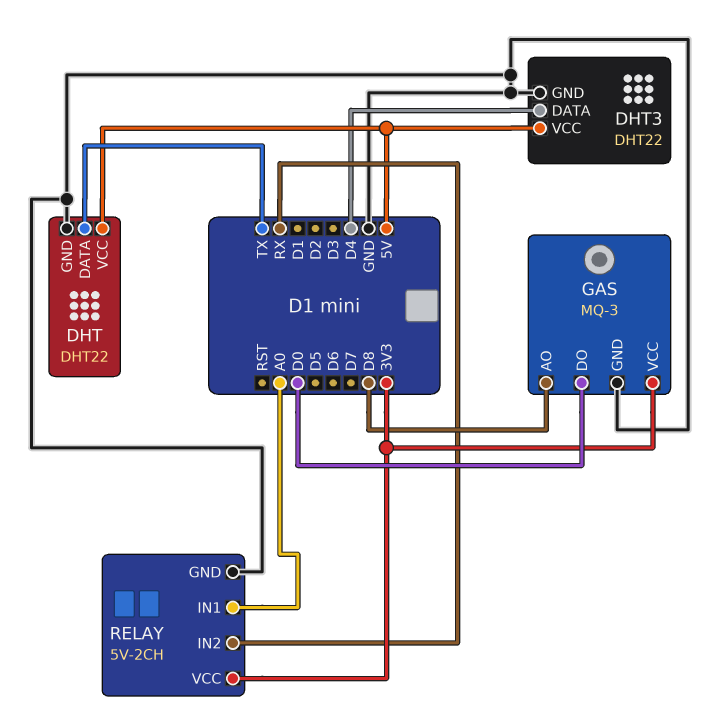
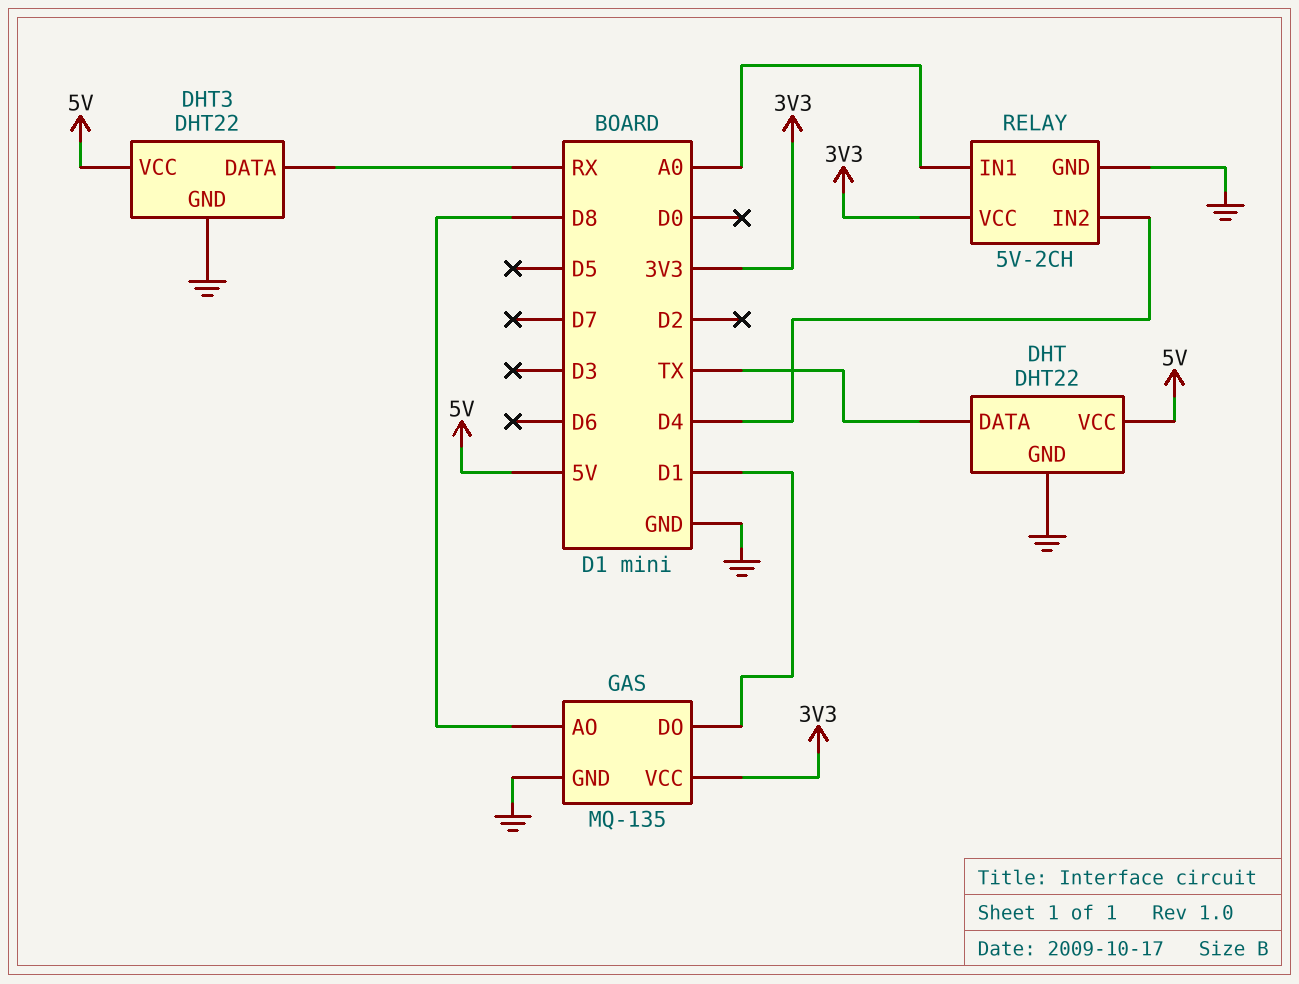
DHT3 pin DATA: D4 -> RX
GAS: MQ-3 -> MQ-135
GAS pin DO: D0 -> D1
RELAY pin IN2: RX -> D4

